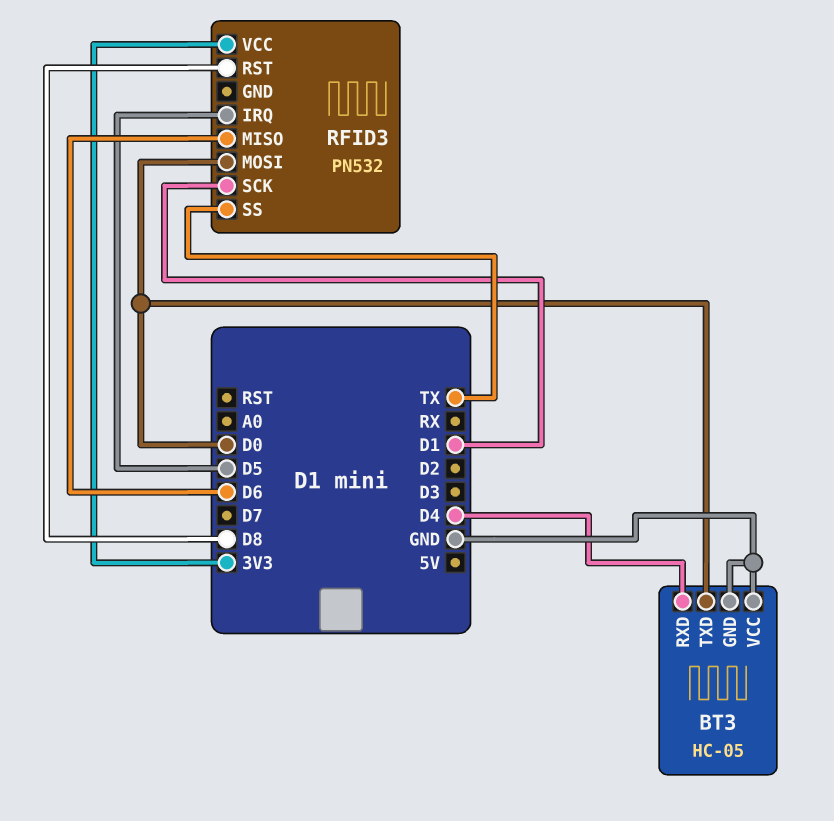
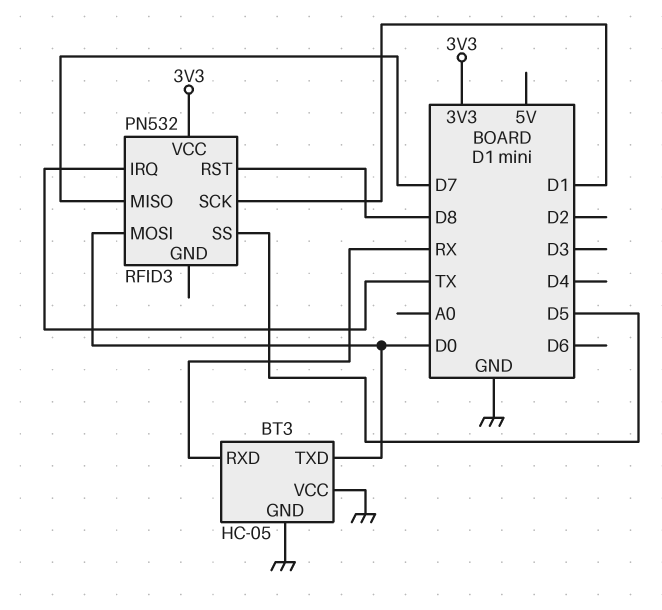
BT3 pin RXD: D4 -> RX
RFID3 pin IRQ: D5 -> TX
RFID3 pin MISO: D6 -> D7
RFID3 pin SS: TX -> D5

